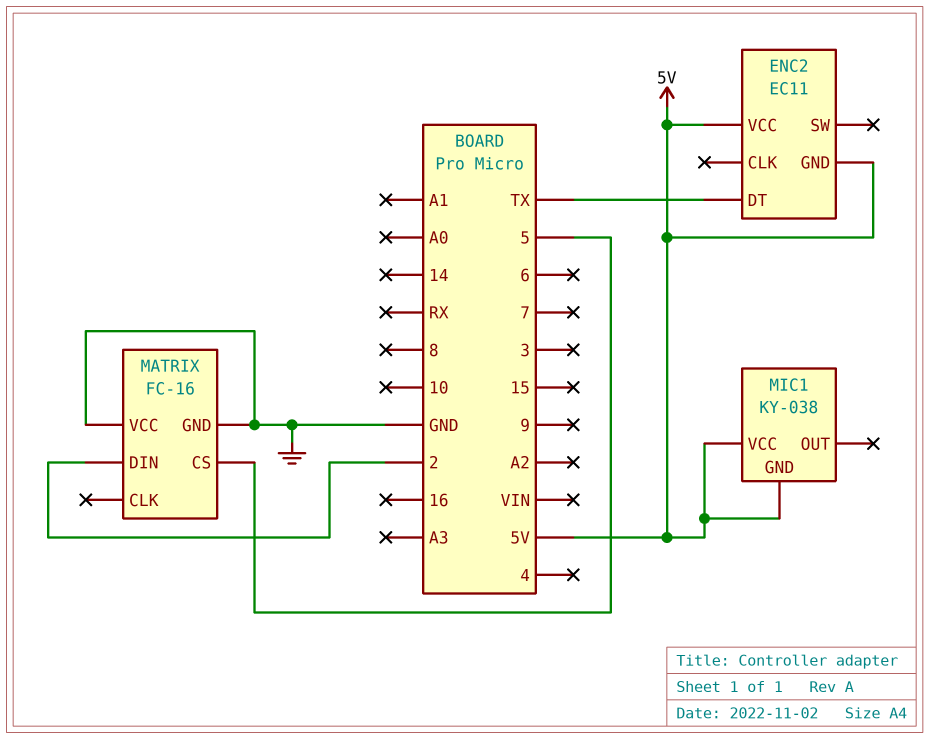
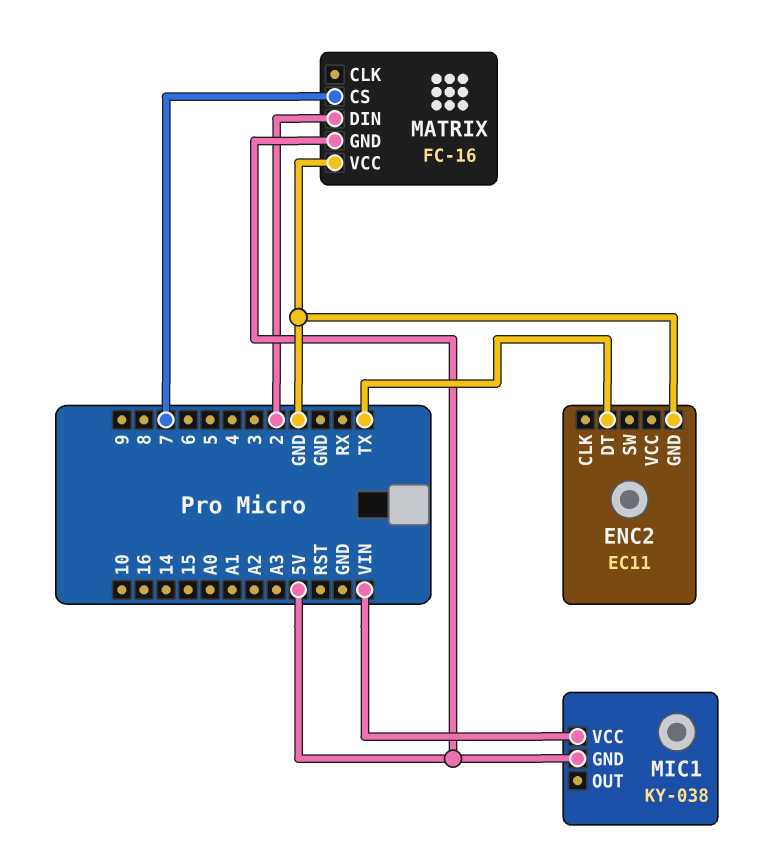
ENC2 pin GND: 5V -> GND
ENC2 pin VCC: 5V -> none
MATRIX pin CS: 5 -> 7
MATRIX pin GND: GND -> 5V
MIC1 pin VCC: 5V -> VIN

